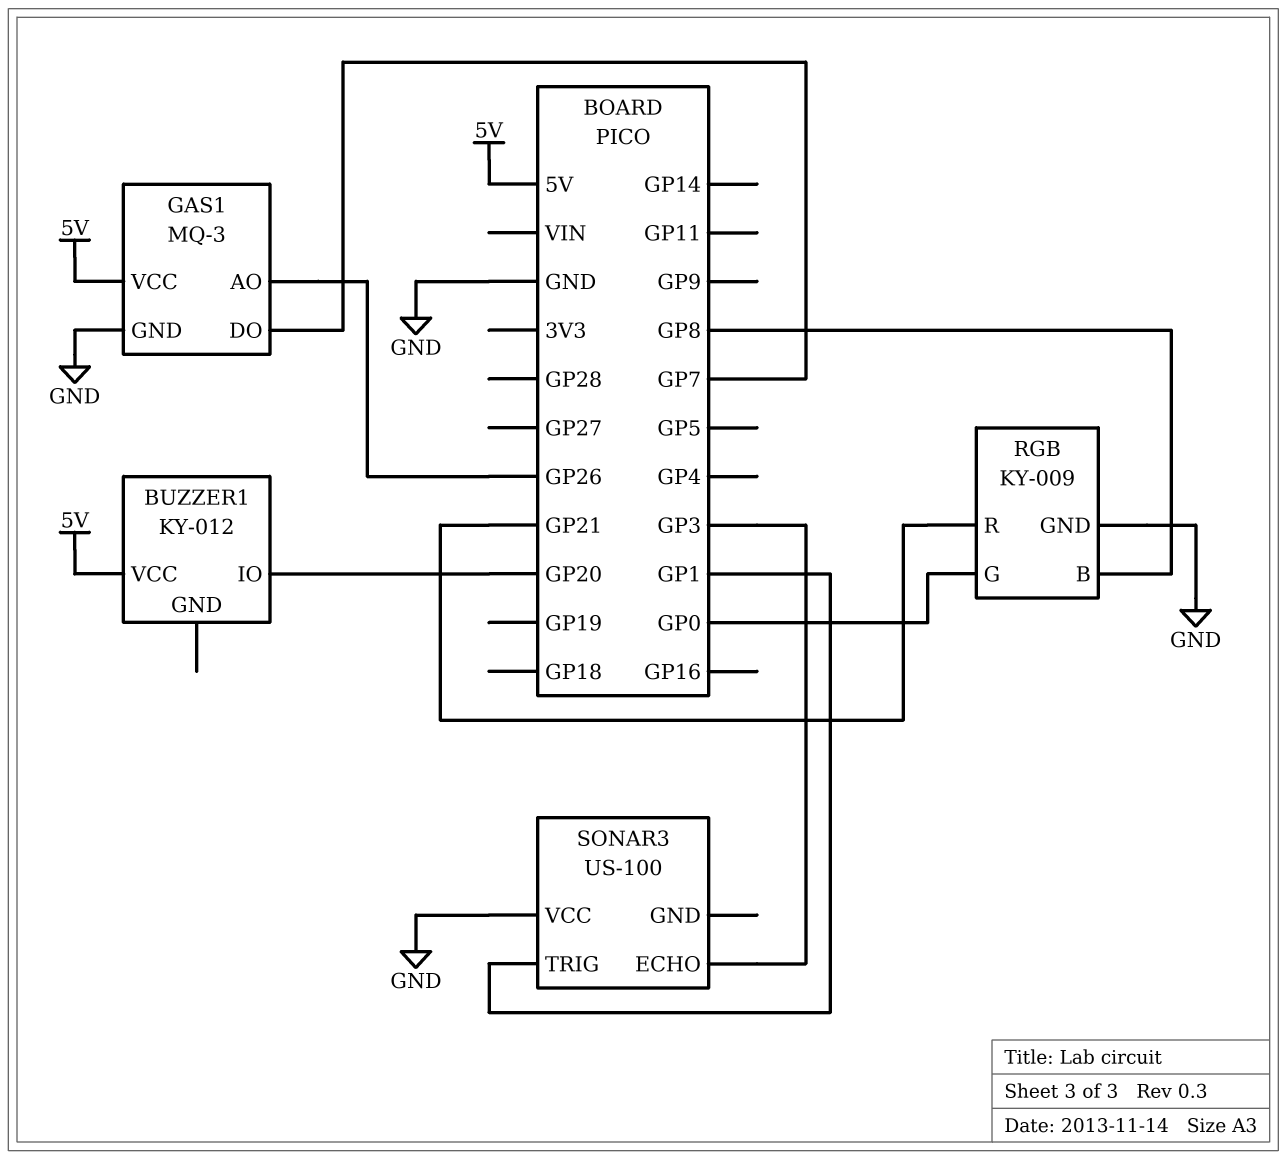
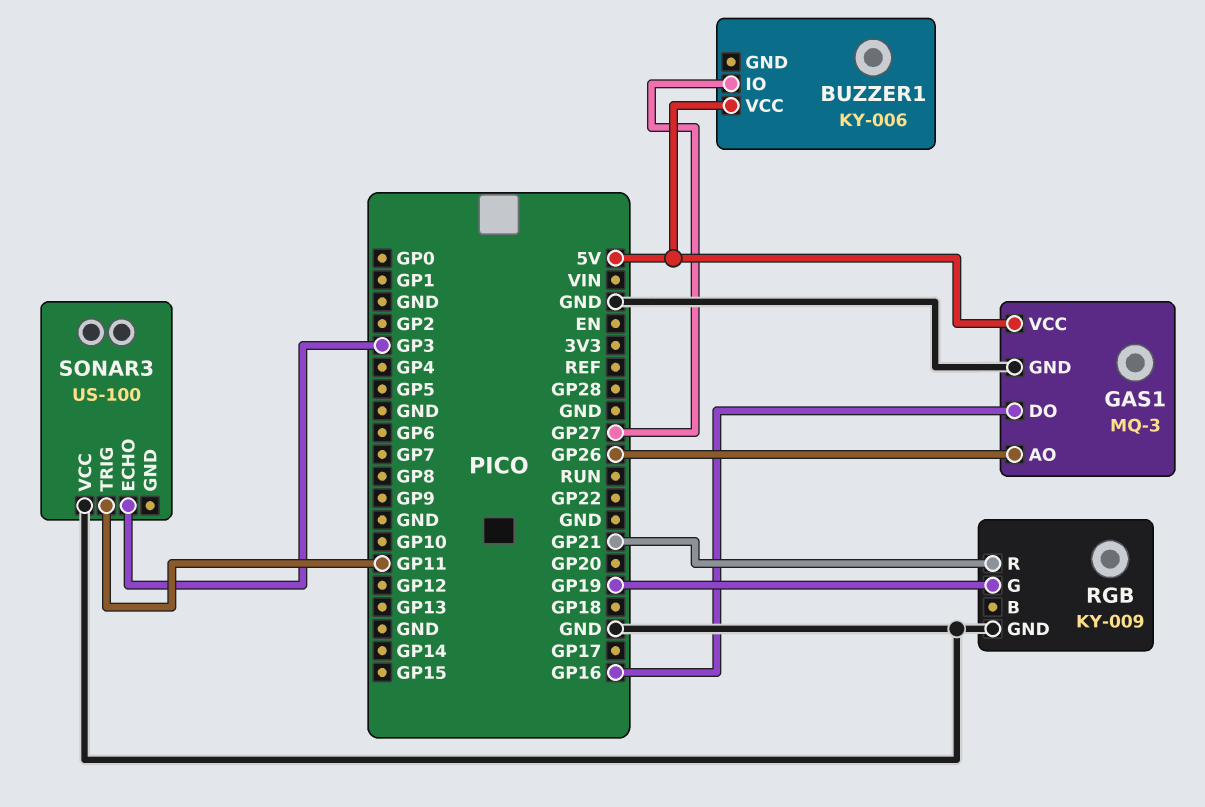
BUZZER1: KY-012 -> KY-006
BUZZER1 pin IO: GP20 -> GP27
GAS1 pin DO: GP7 -> GP16
RGB pin B: GP8 -> none
RGB pin G: GP0 -> GP19
SONAR3 pin TRIG: GP1 -> GP11

